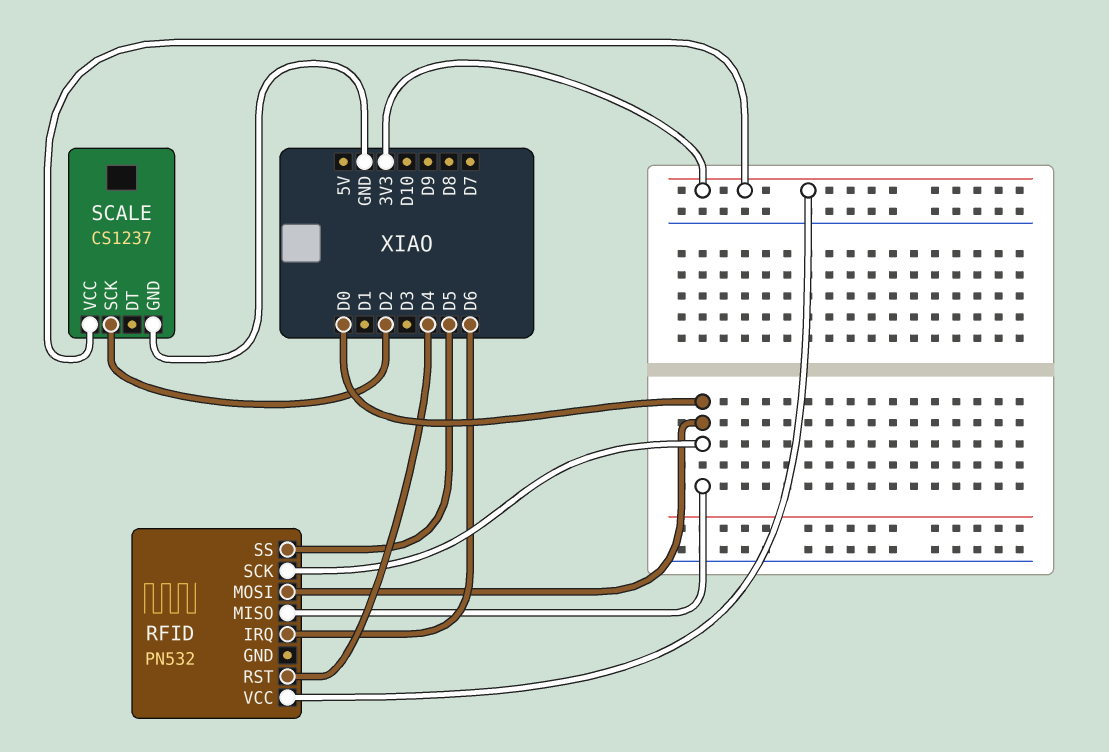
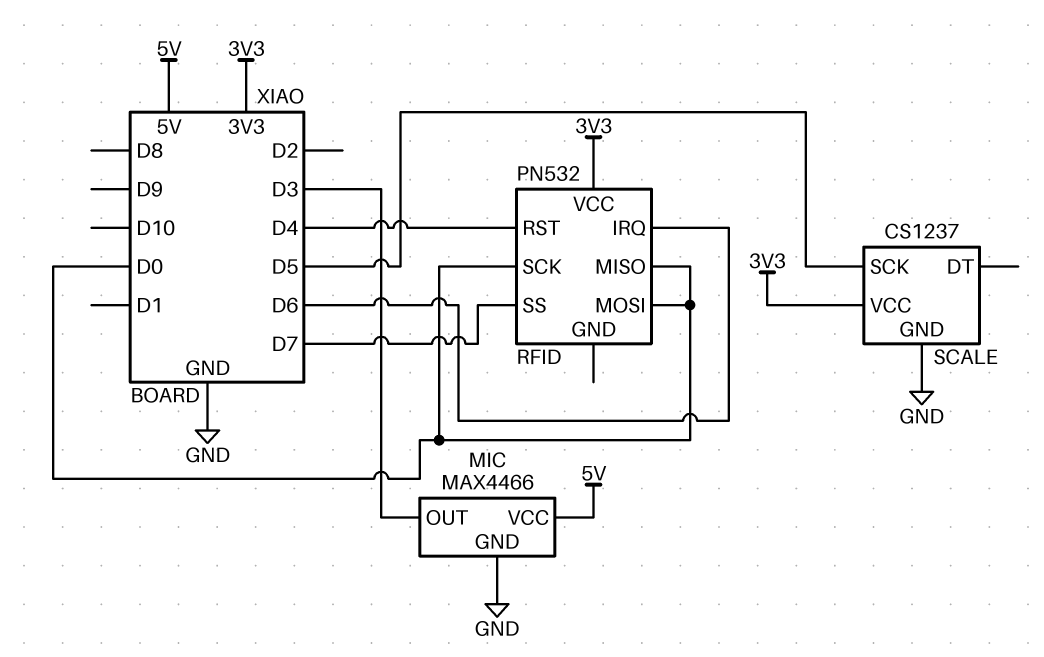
MIC: none -> MAX4466
MIC pin GND: none -> GND
MIC pin OUT: none -> D3
MIC pin VCC: none -> 5V
RFID pin SS: D5 -> D7
SCALE pin SCK: D2 -> D5

